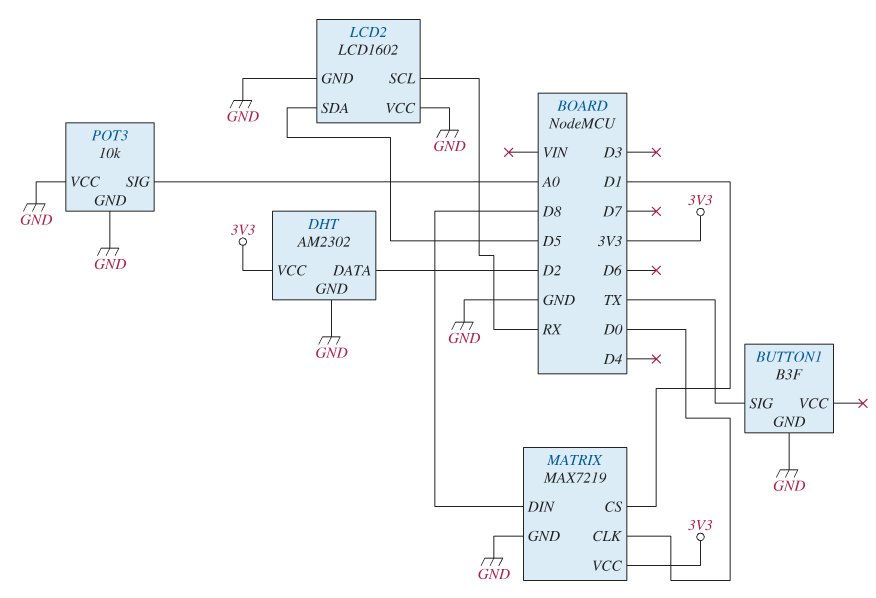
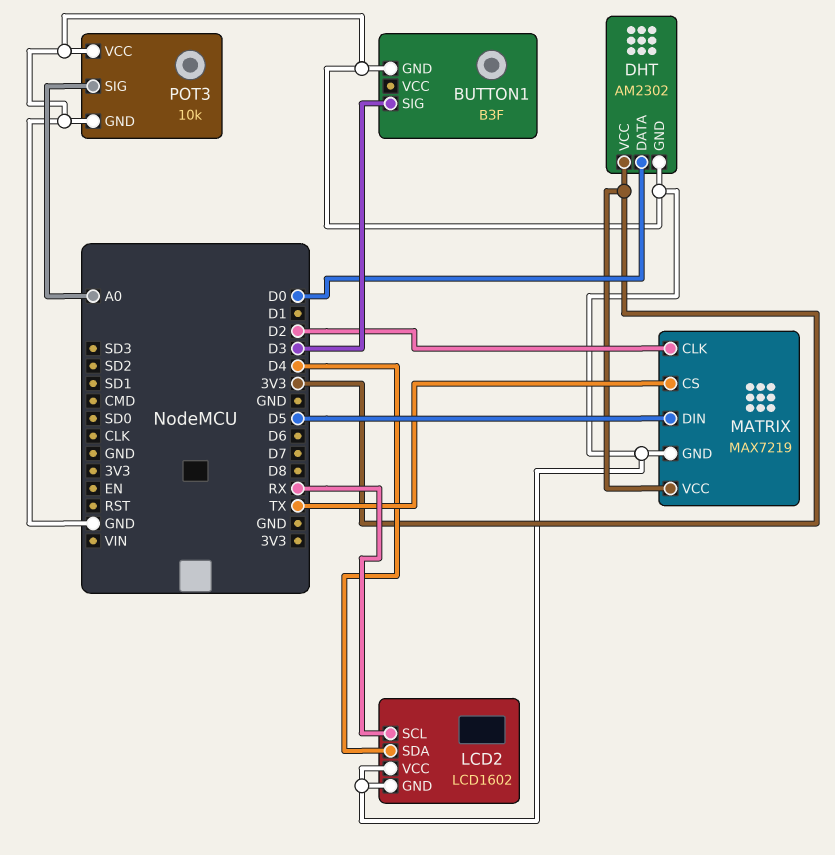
BUTTON1 pin SIG: TX -> D3
DHT pin DATA: D2 -> D0
LCD2 pin SDA: D5 -> D4
MATRIX pin CLK: D0 -> D2
MATRIX pin CS: D1 -> TX
MATRIX pin DIN: D8 -> D5

